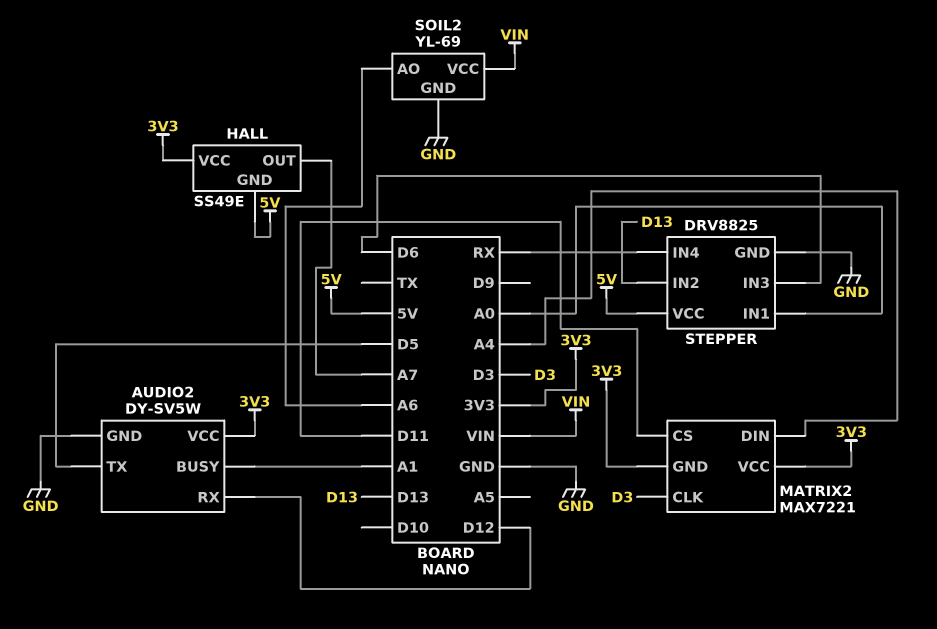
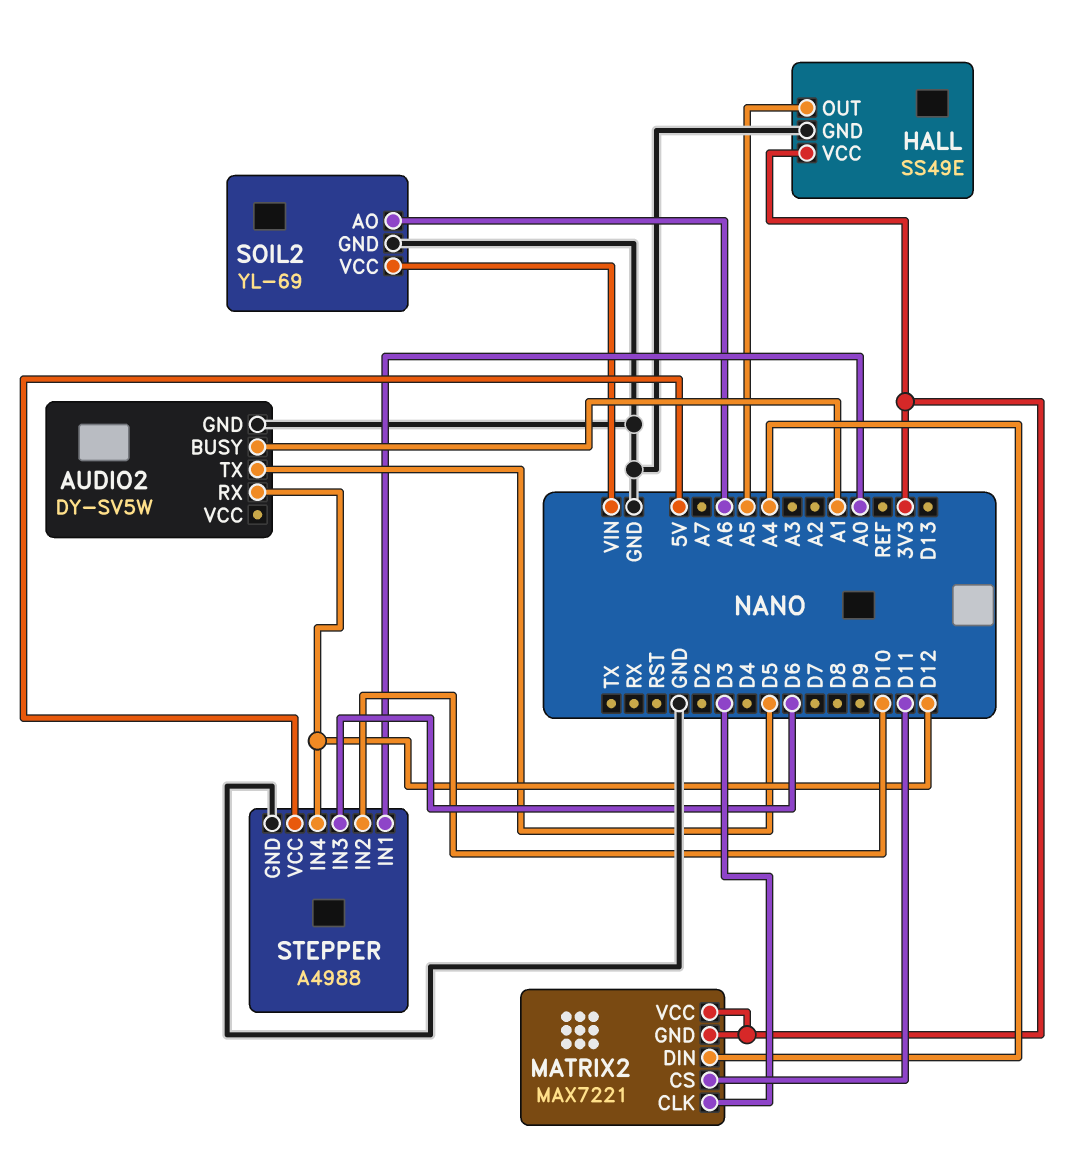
AUDIO2 pin VCC: 3V3 -> none
HALL pin GND: 5V -> GND
HALL pin OUT: A7 -> A5
STEPPER: DRV8825 -> A4988
STEPPER pin IN2: D13 -> D10
STEPPER pin IN4: RX -> D12

